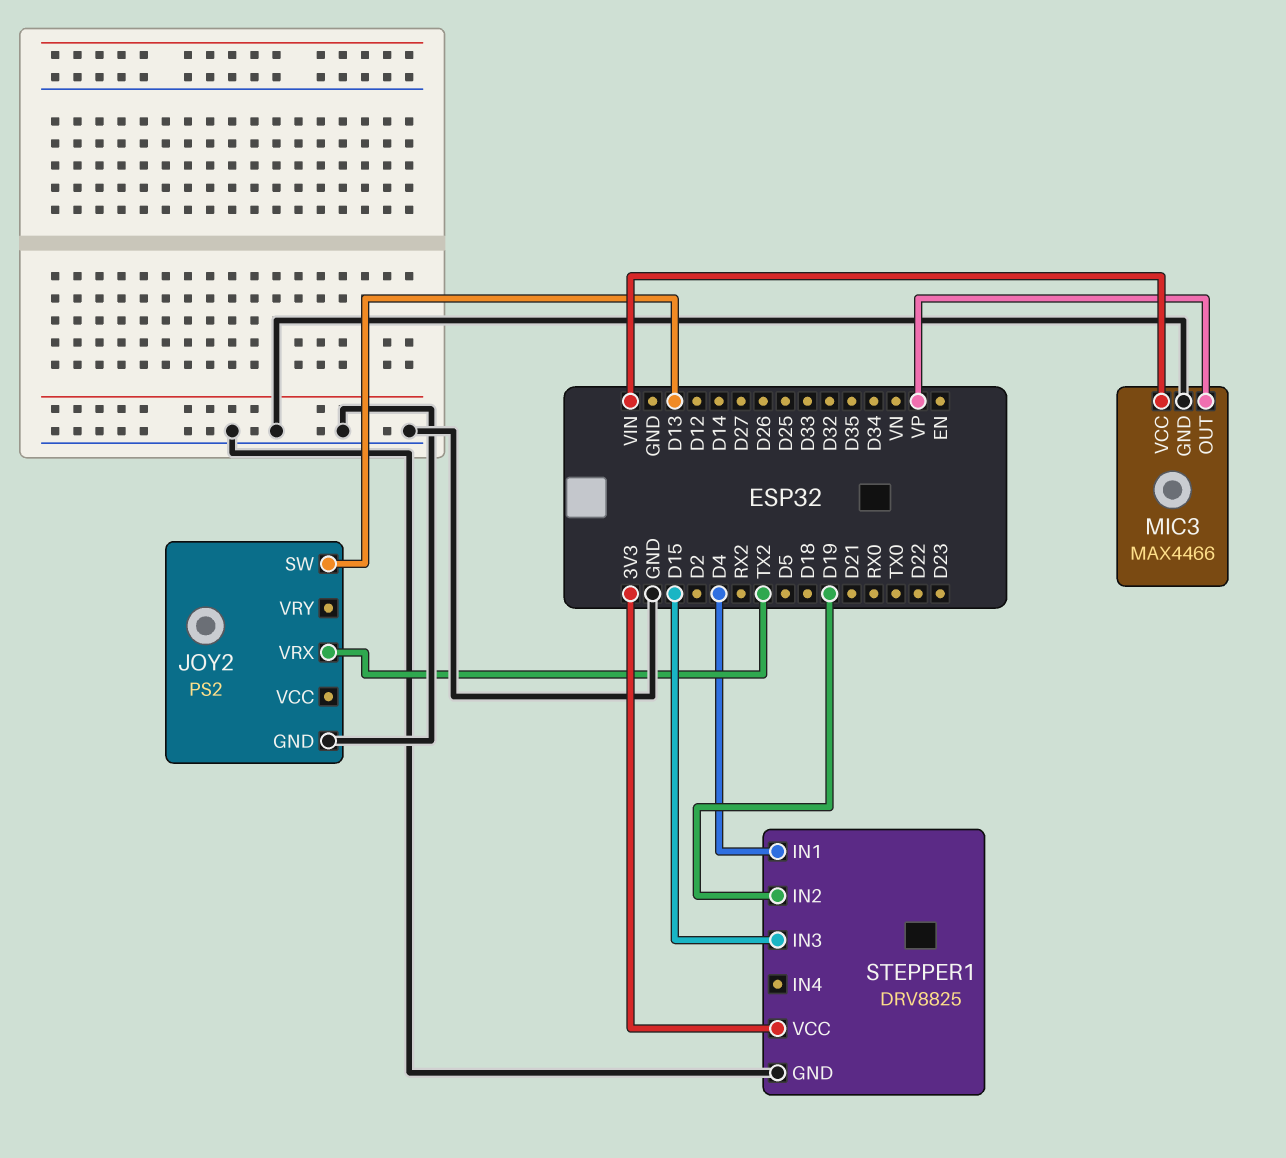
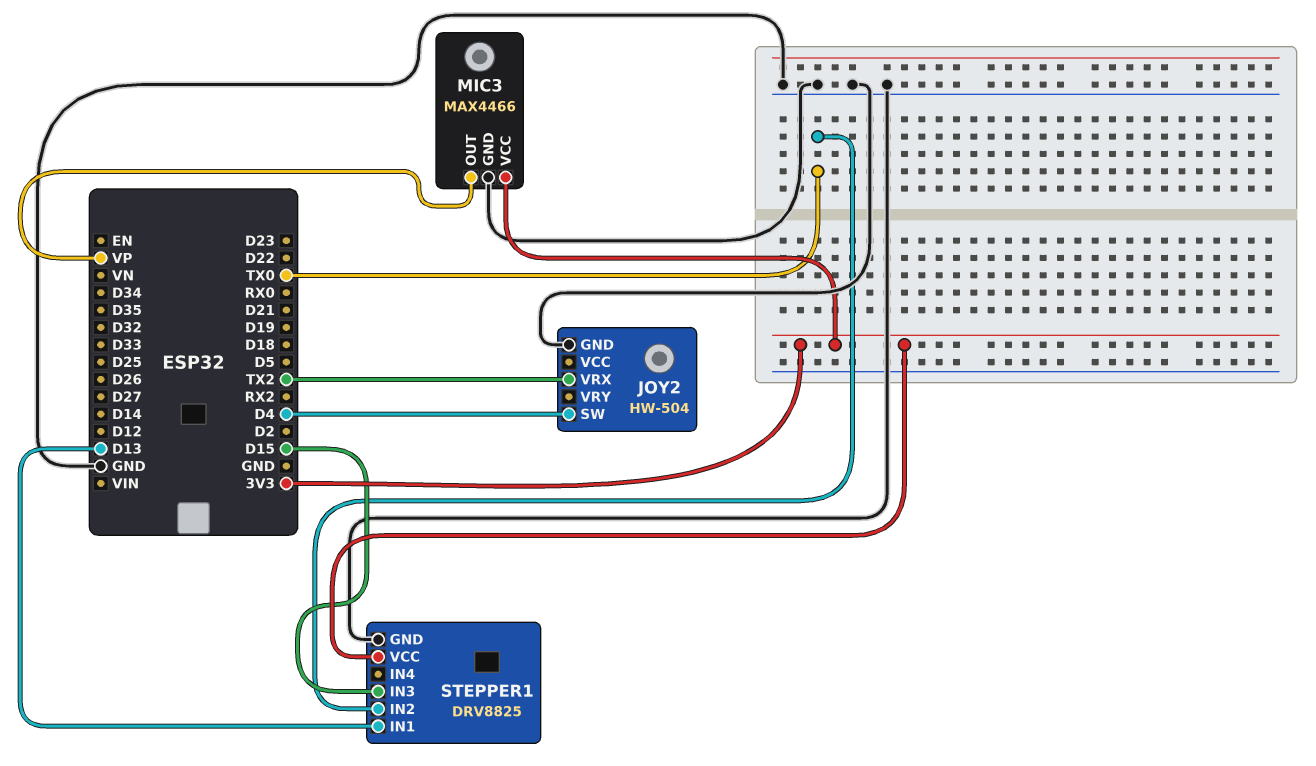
JOY2: PS2 -> HW-504
JOY2 pin SW: D13 -> D4
MIC3 pin VCC: VIN -> 3V3
STEPPER1 pin IN1: D4 -> D13
STEPPER1 pin IN2: D19 -> TX0

